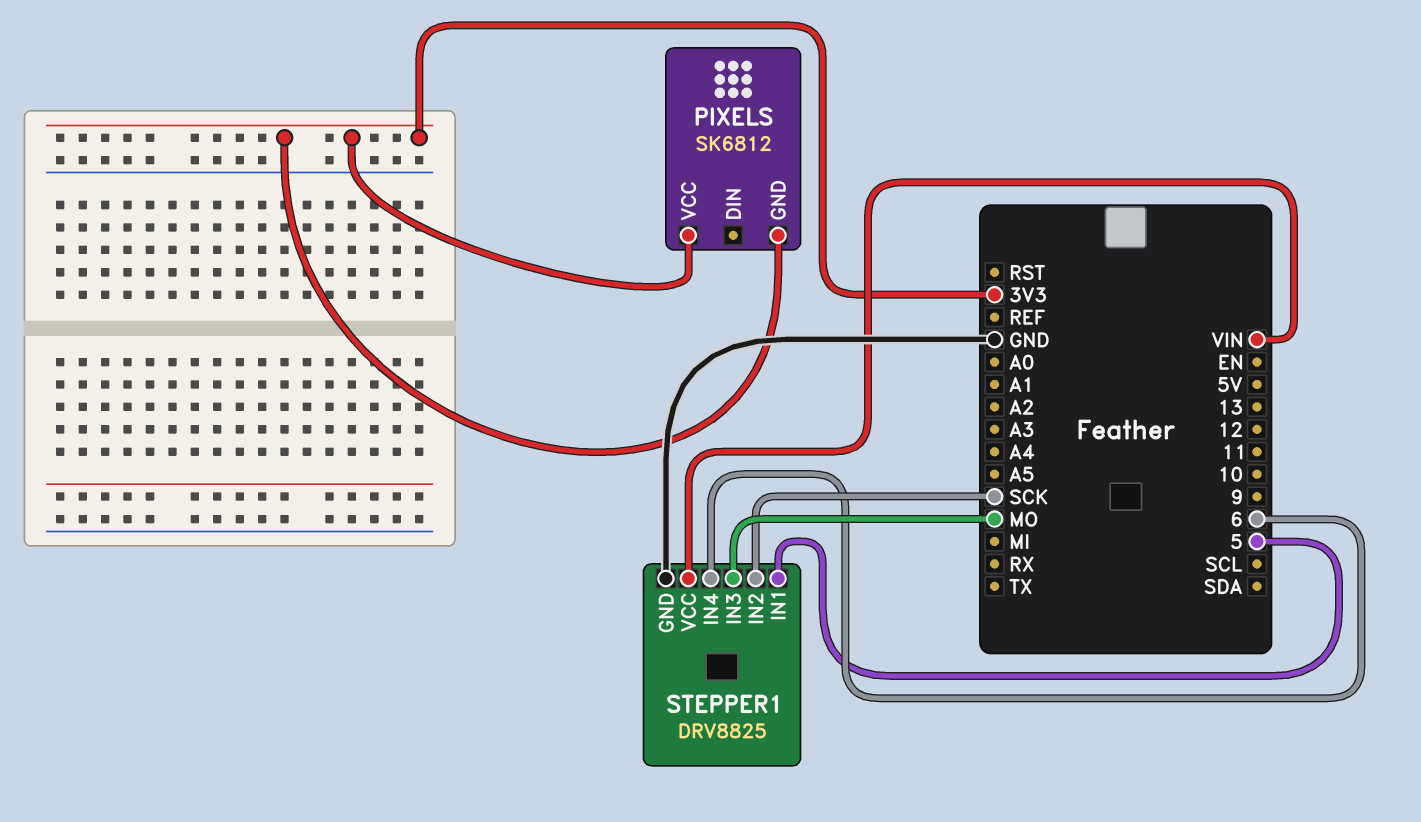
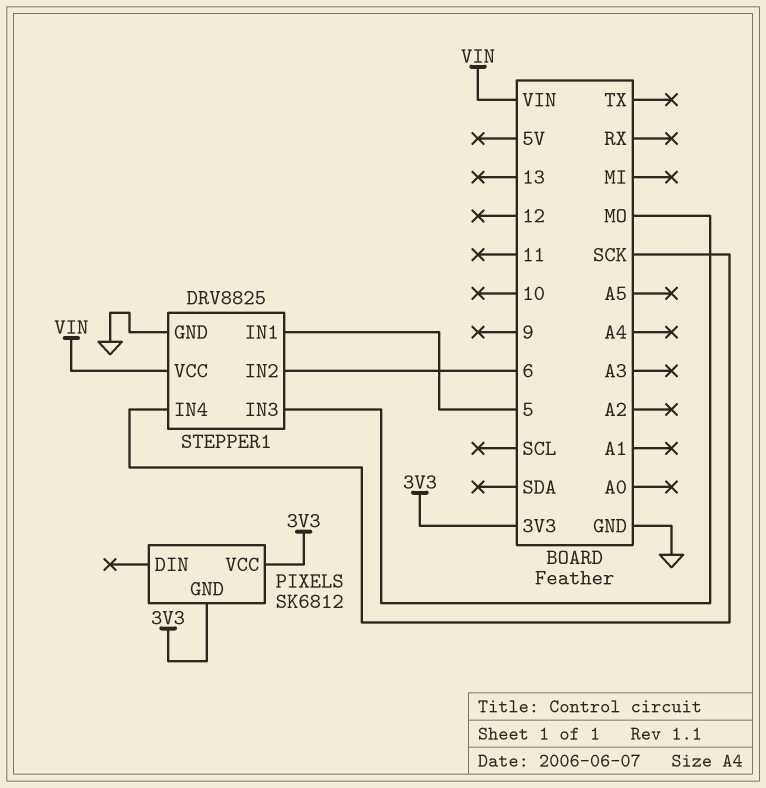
STEPPER1 pin IN2: SCK -> 6
STEPPER1 pin IN4: 6 -> SCK

